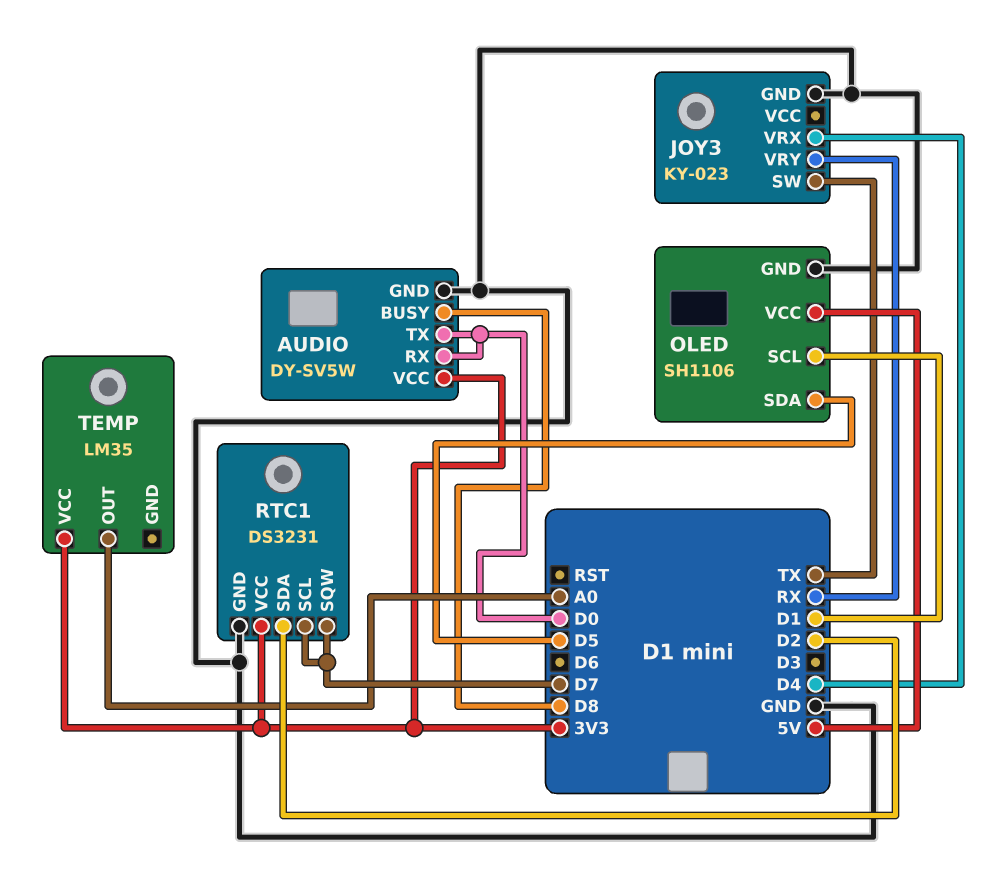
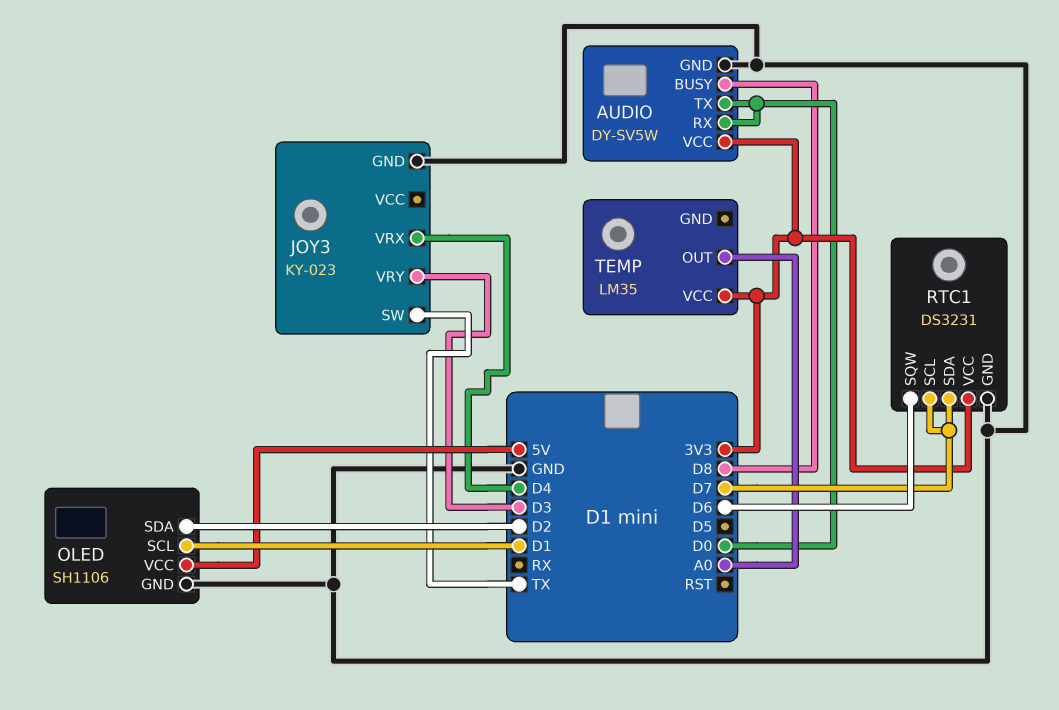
JOY3 pin VRY: RX -> D3
OLED pin SDA: D5 -> D2
RTC1 pin SDA: D2 -> D7
RTC1 pin SQW: D7 -> D6

